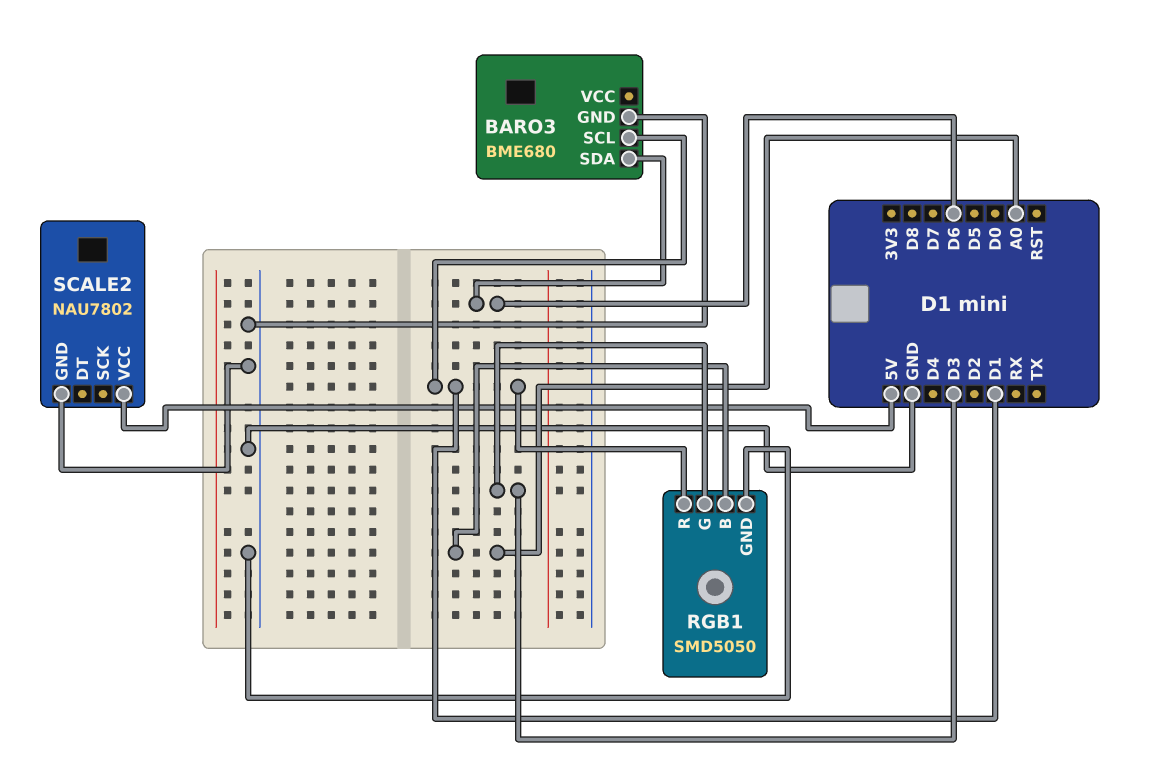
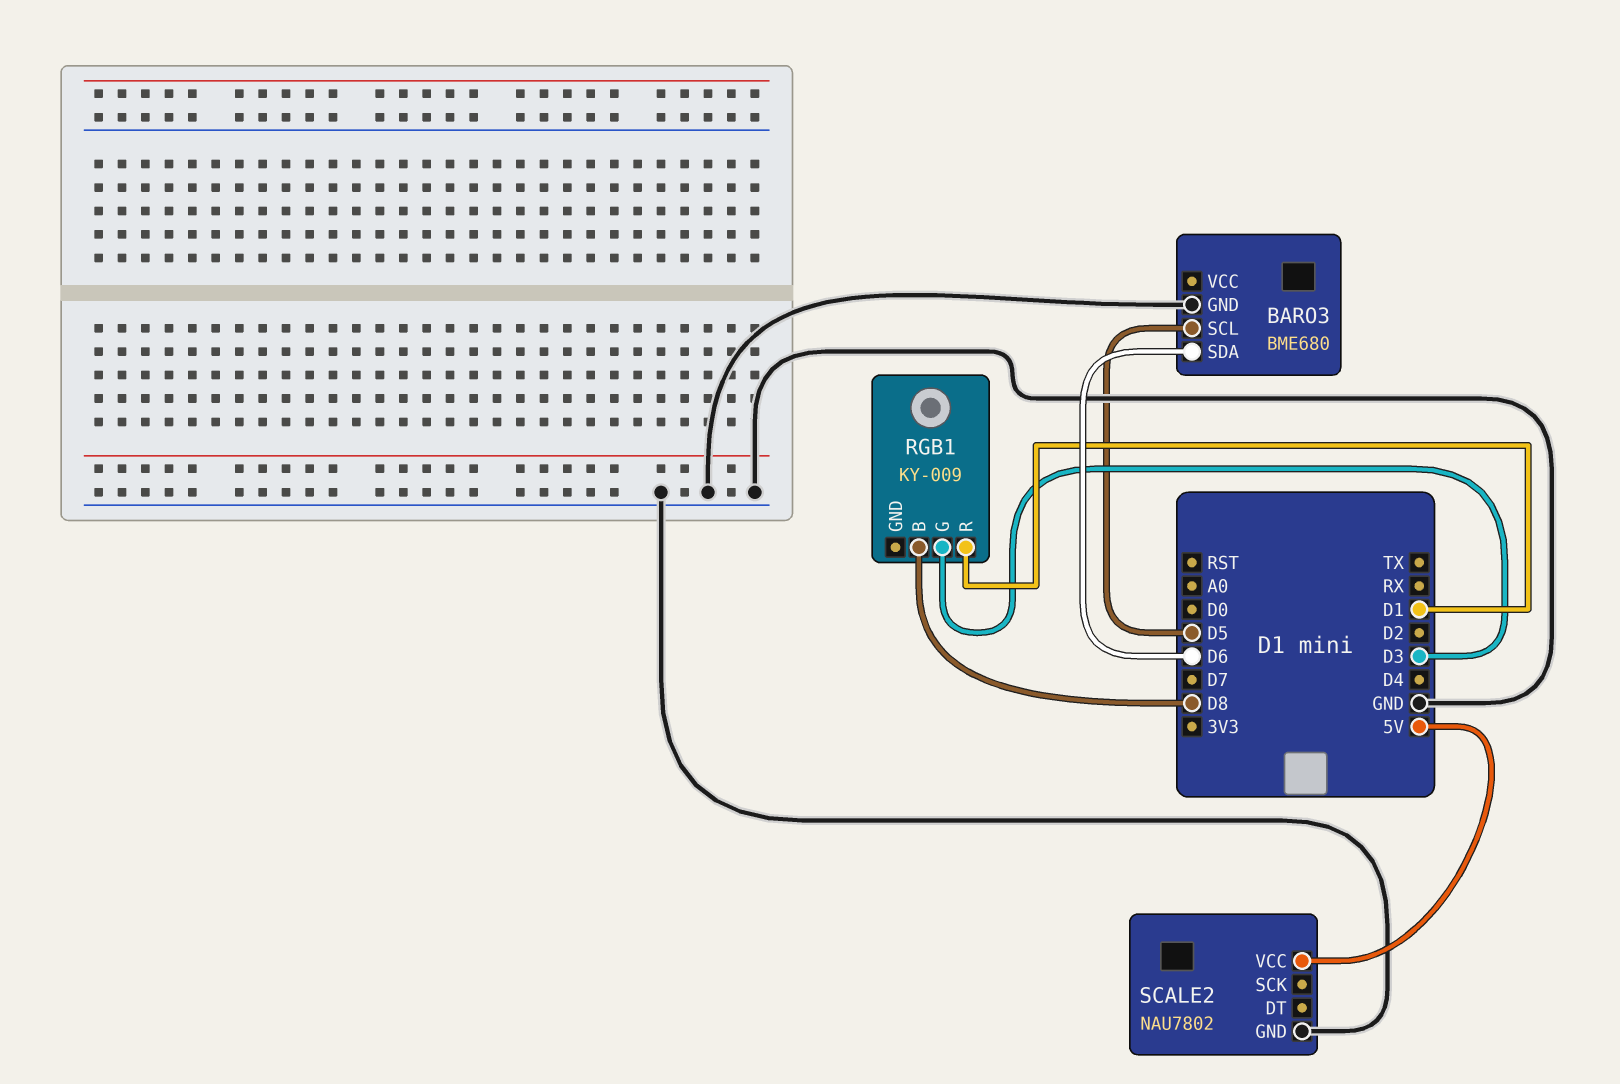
BARO3 pin SCL: D1 -> D5
RGB1: SMD5050 -> KY-009
RGB1 pin B: A0 -> D8
RGB1 pin GND: GND -> none

